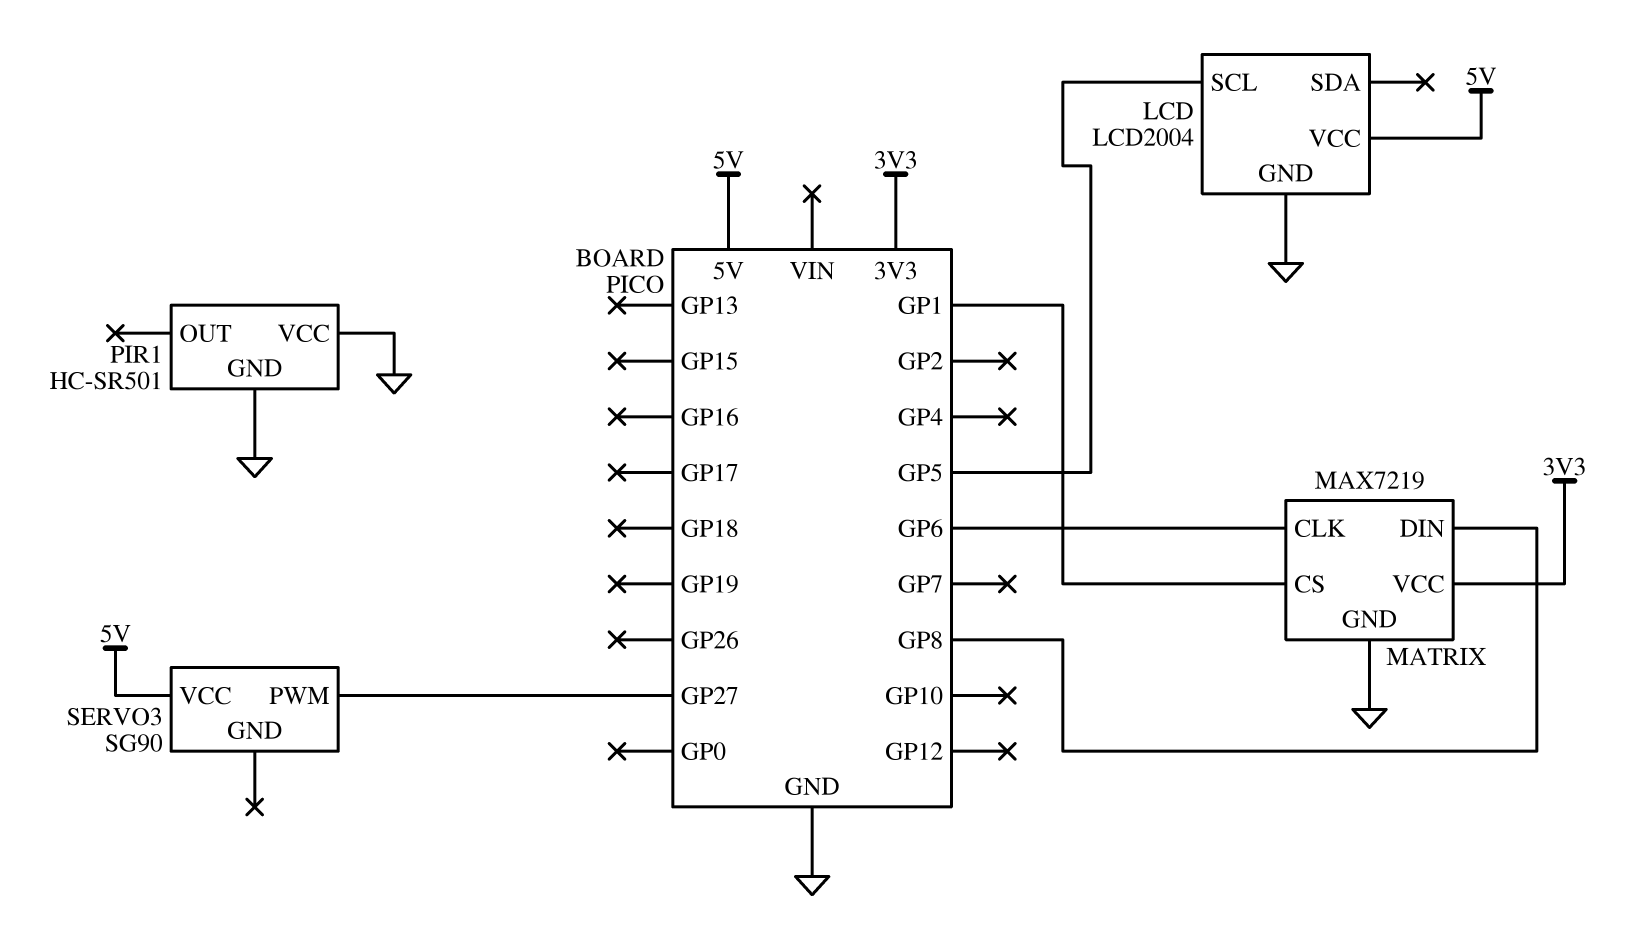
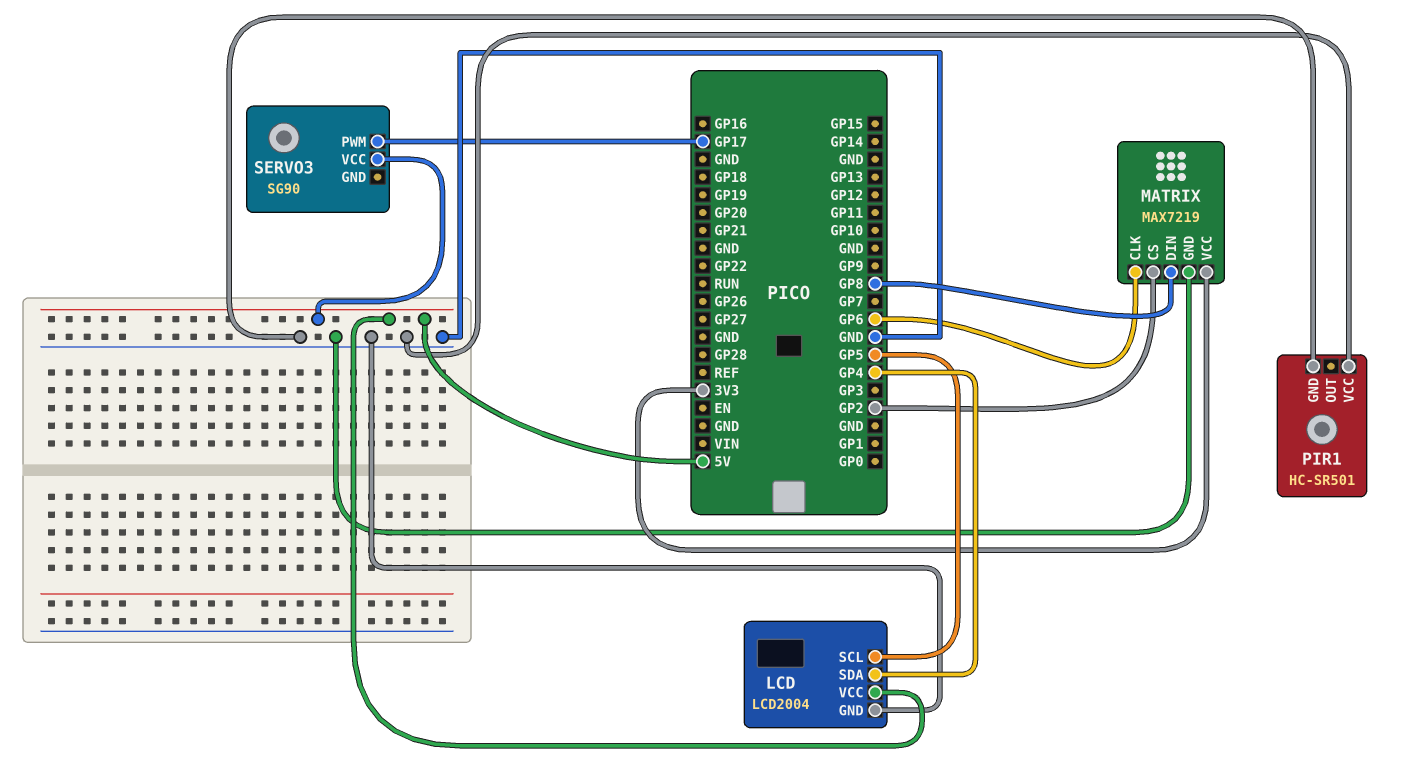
LCD pin SDA: none -> GP4
MATRIX pin CS: GP1 -> GP2
SERVO3 pin PWM: GP27 -> GP17

